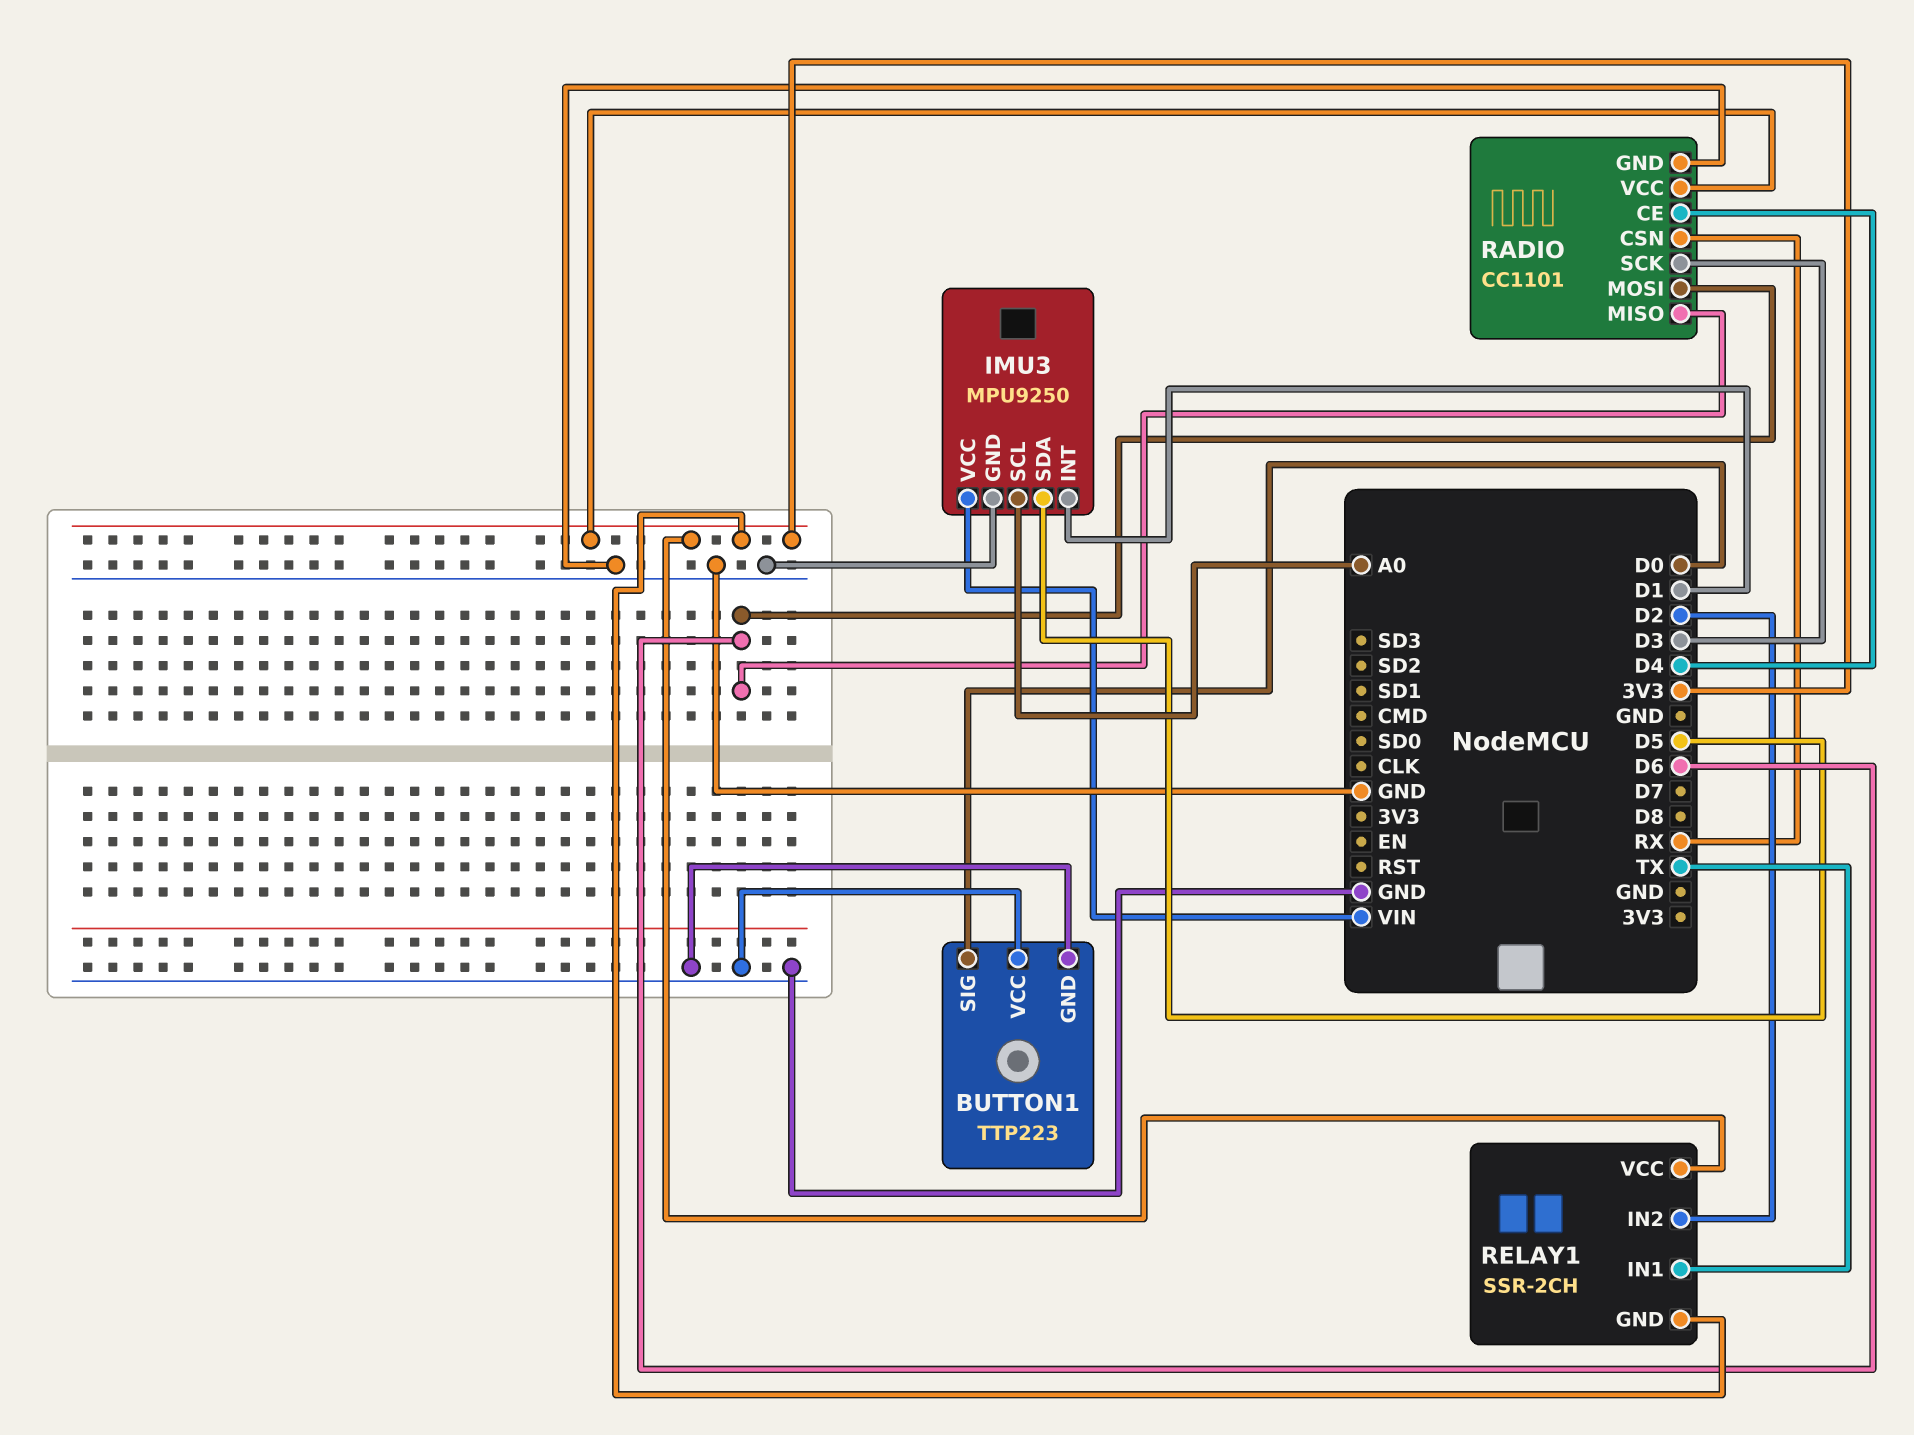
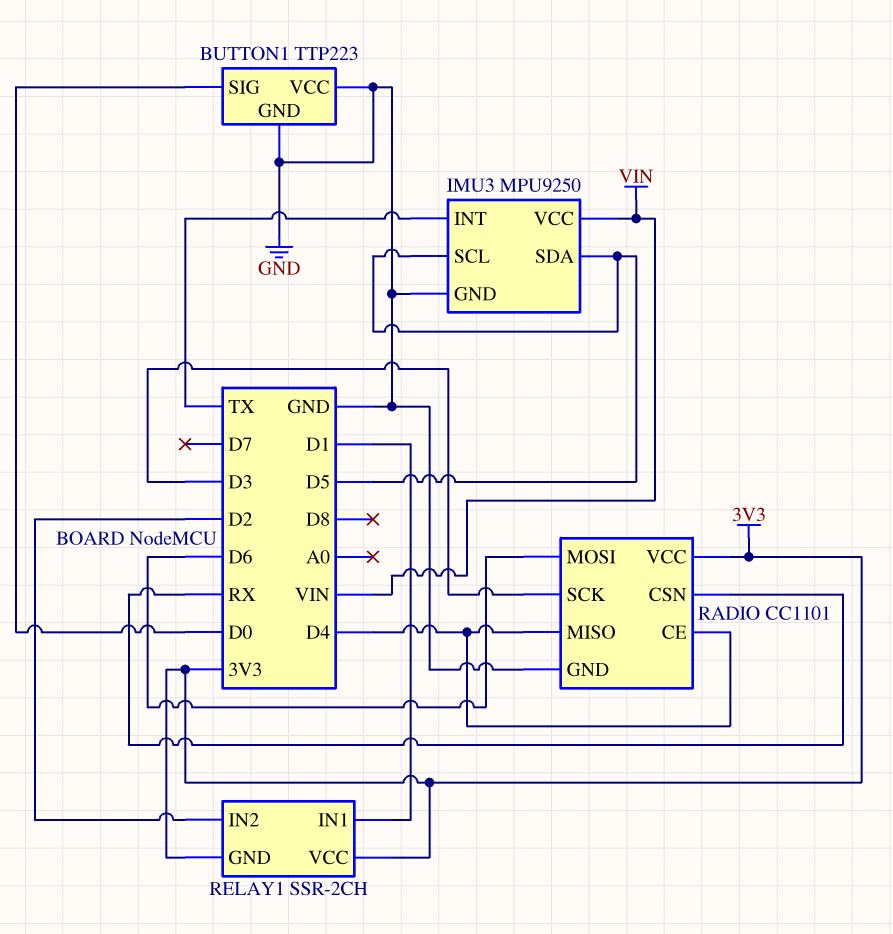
IMU3 pin INT: D1 -> TX
IMU3 pin SCL: A0 -> D5
RADIO pin MISO: D6 -> D4
RELAY1 pin IN1: TX -> D1

